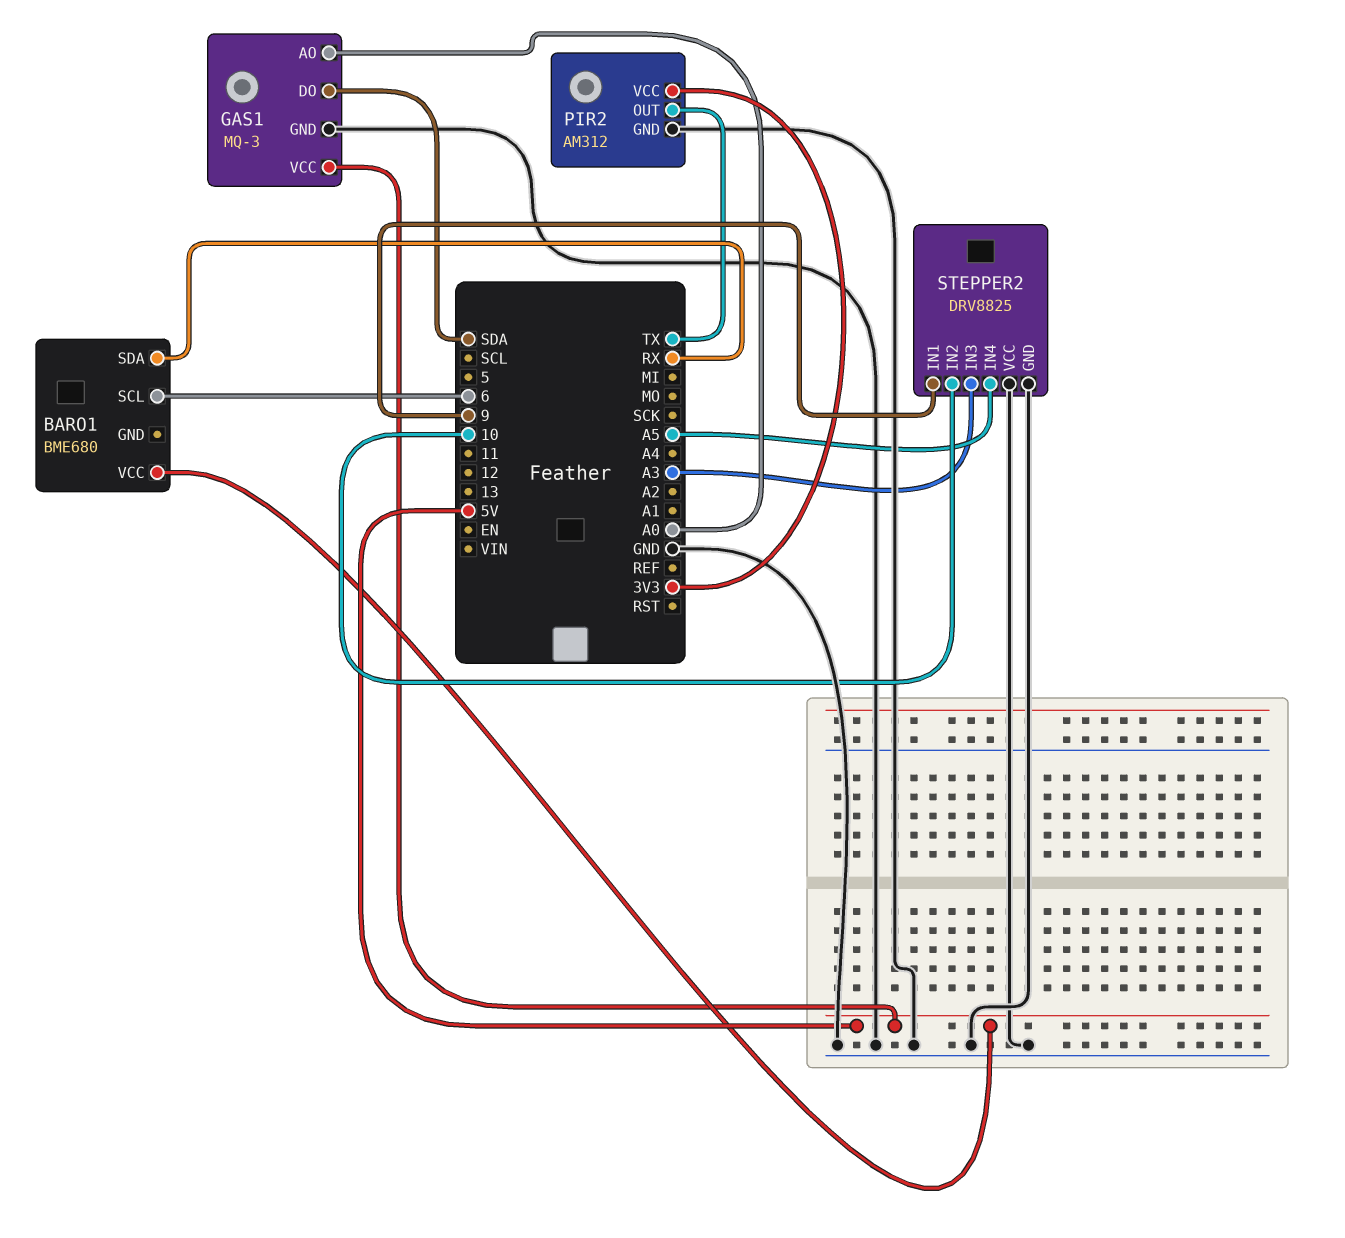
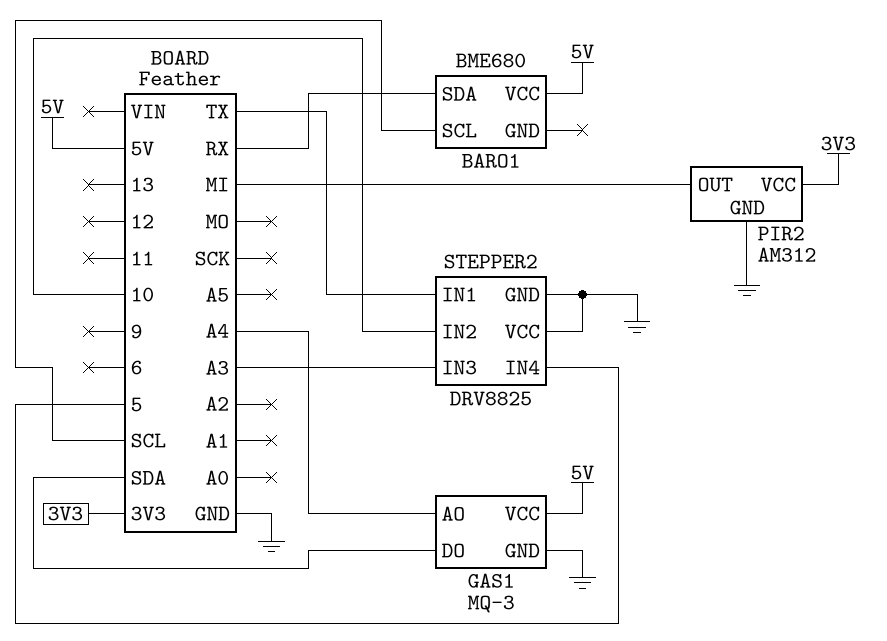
BARO1 pin SCL: 6 -> SCL
GAS1 pin AO: A0 -> A4
PIR2 pin OUT: TX -> MI
STEPPER2 pin IN1: 9 -> TX
STEPPER2 pin IN4: A5 -> 5

